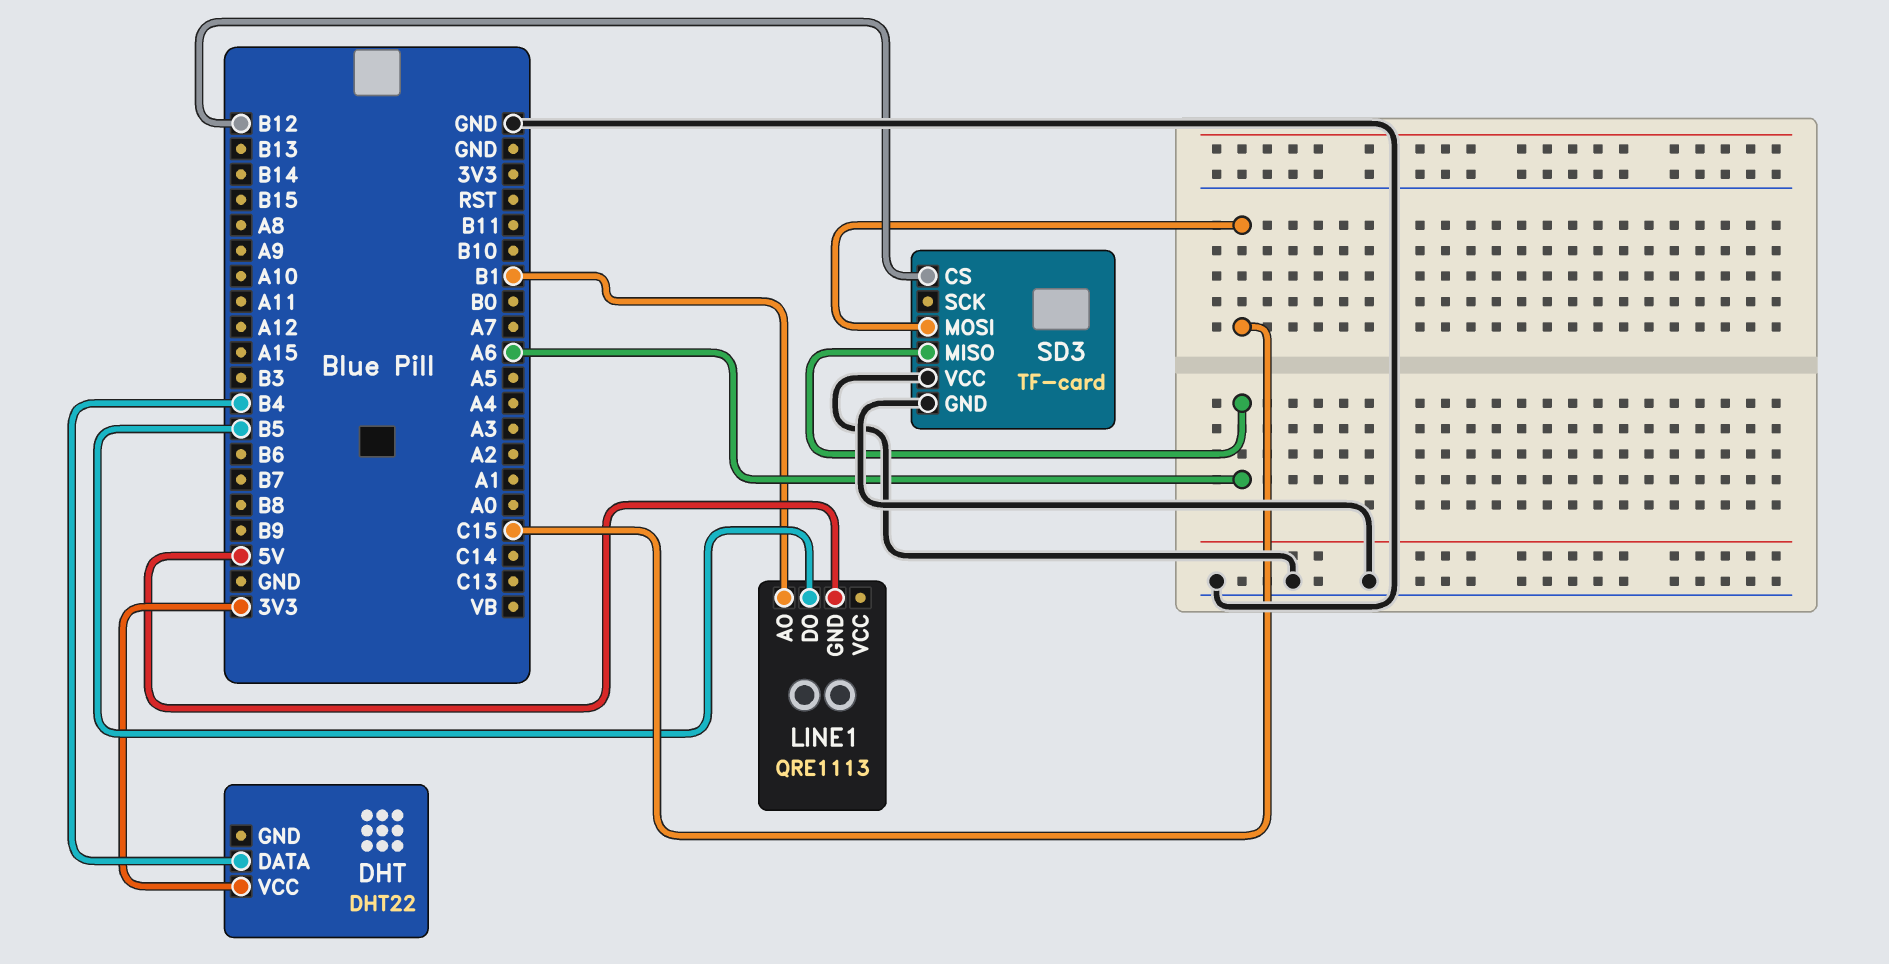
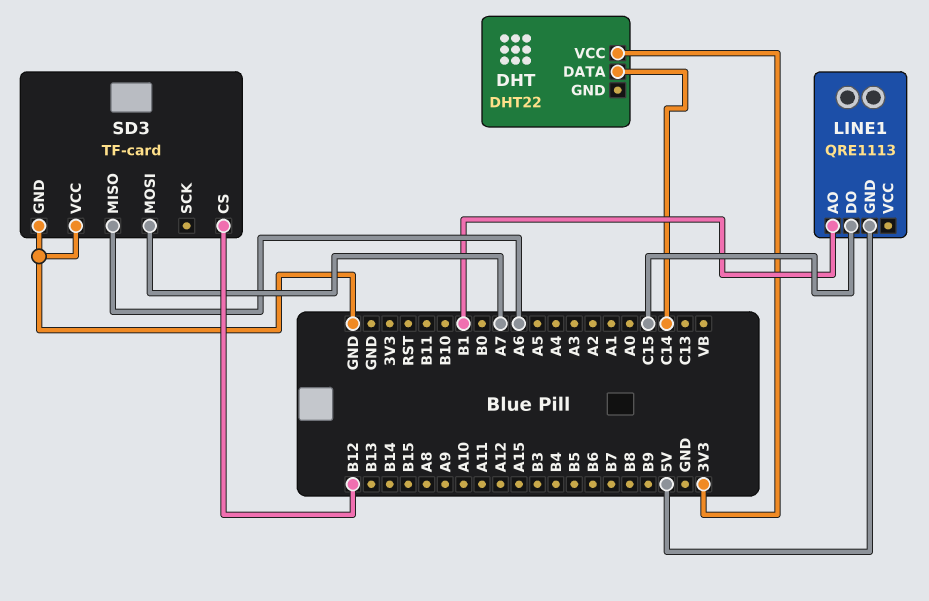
DHT pin DATA: B4 -> C14
LINE1 pin DO: B5 -> C15
SD3 pin MOSI: C15 -> A7

